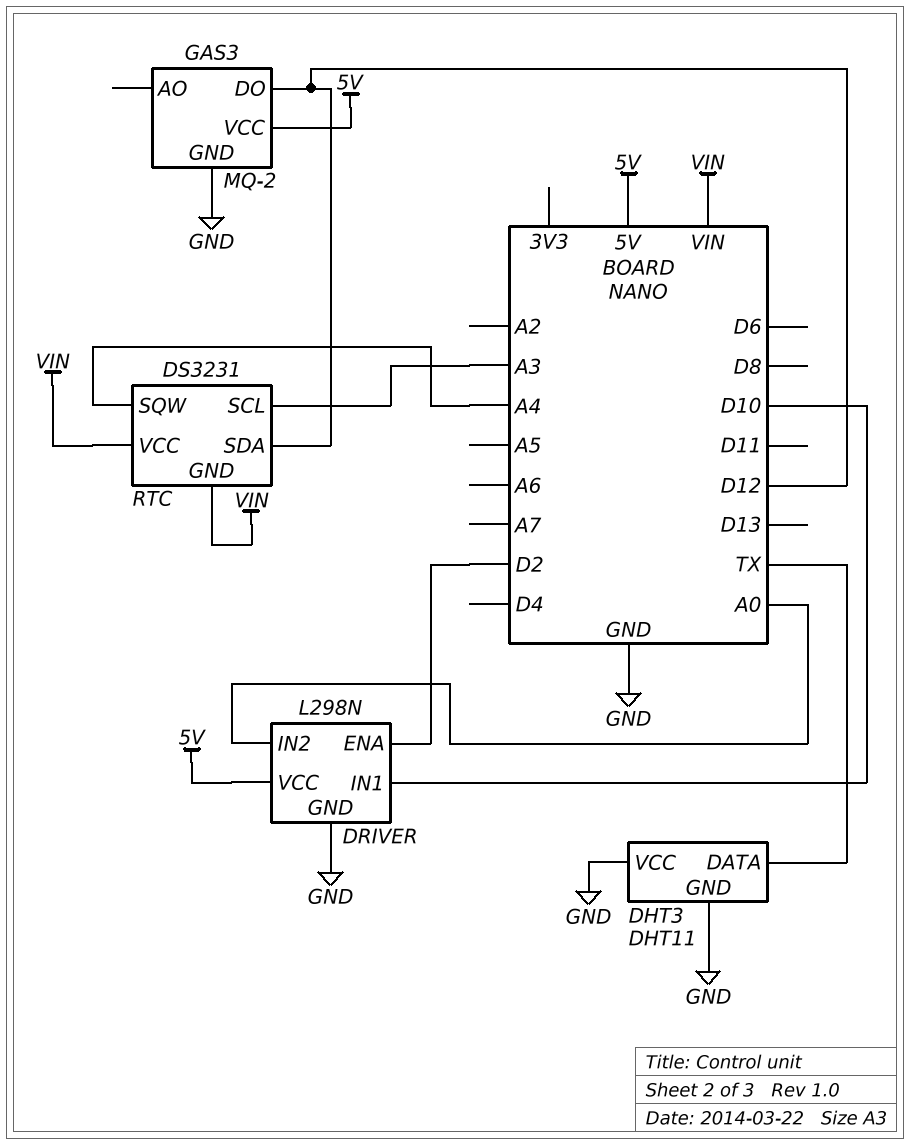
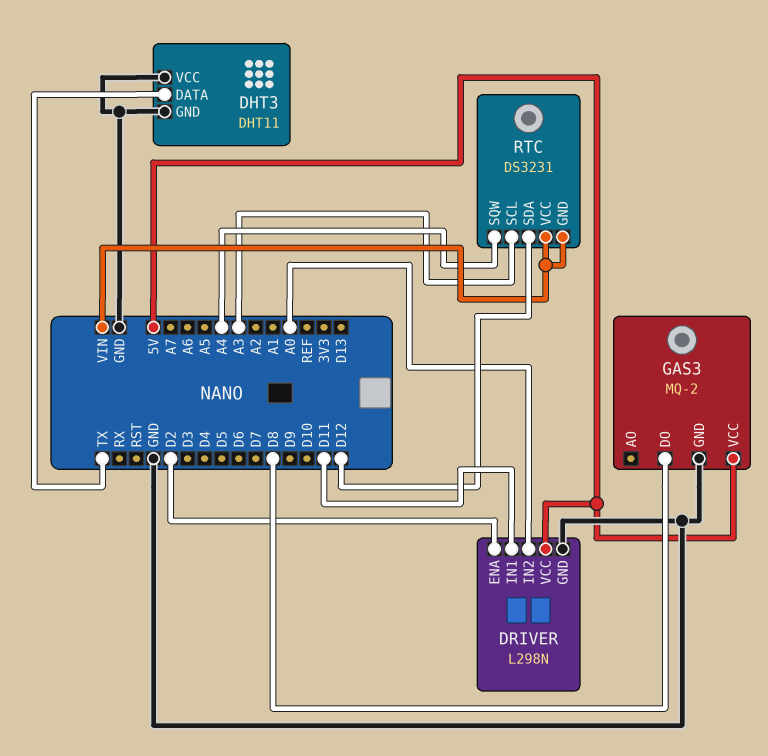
DRIVER pin IN1: D10 -> D11
GAS3 pin DO: D12 -> D8

